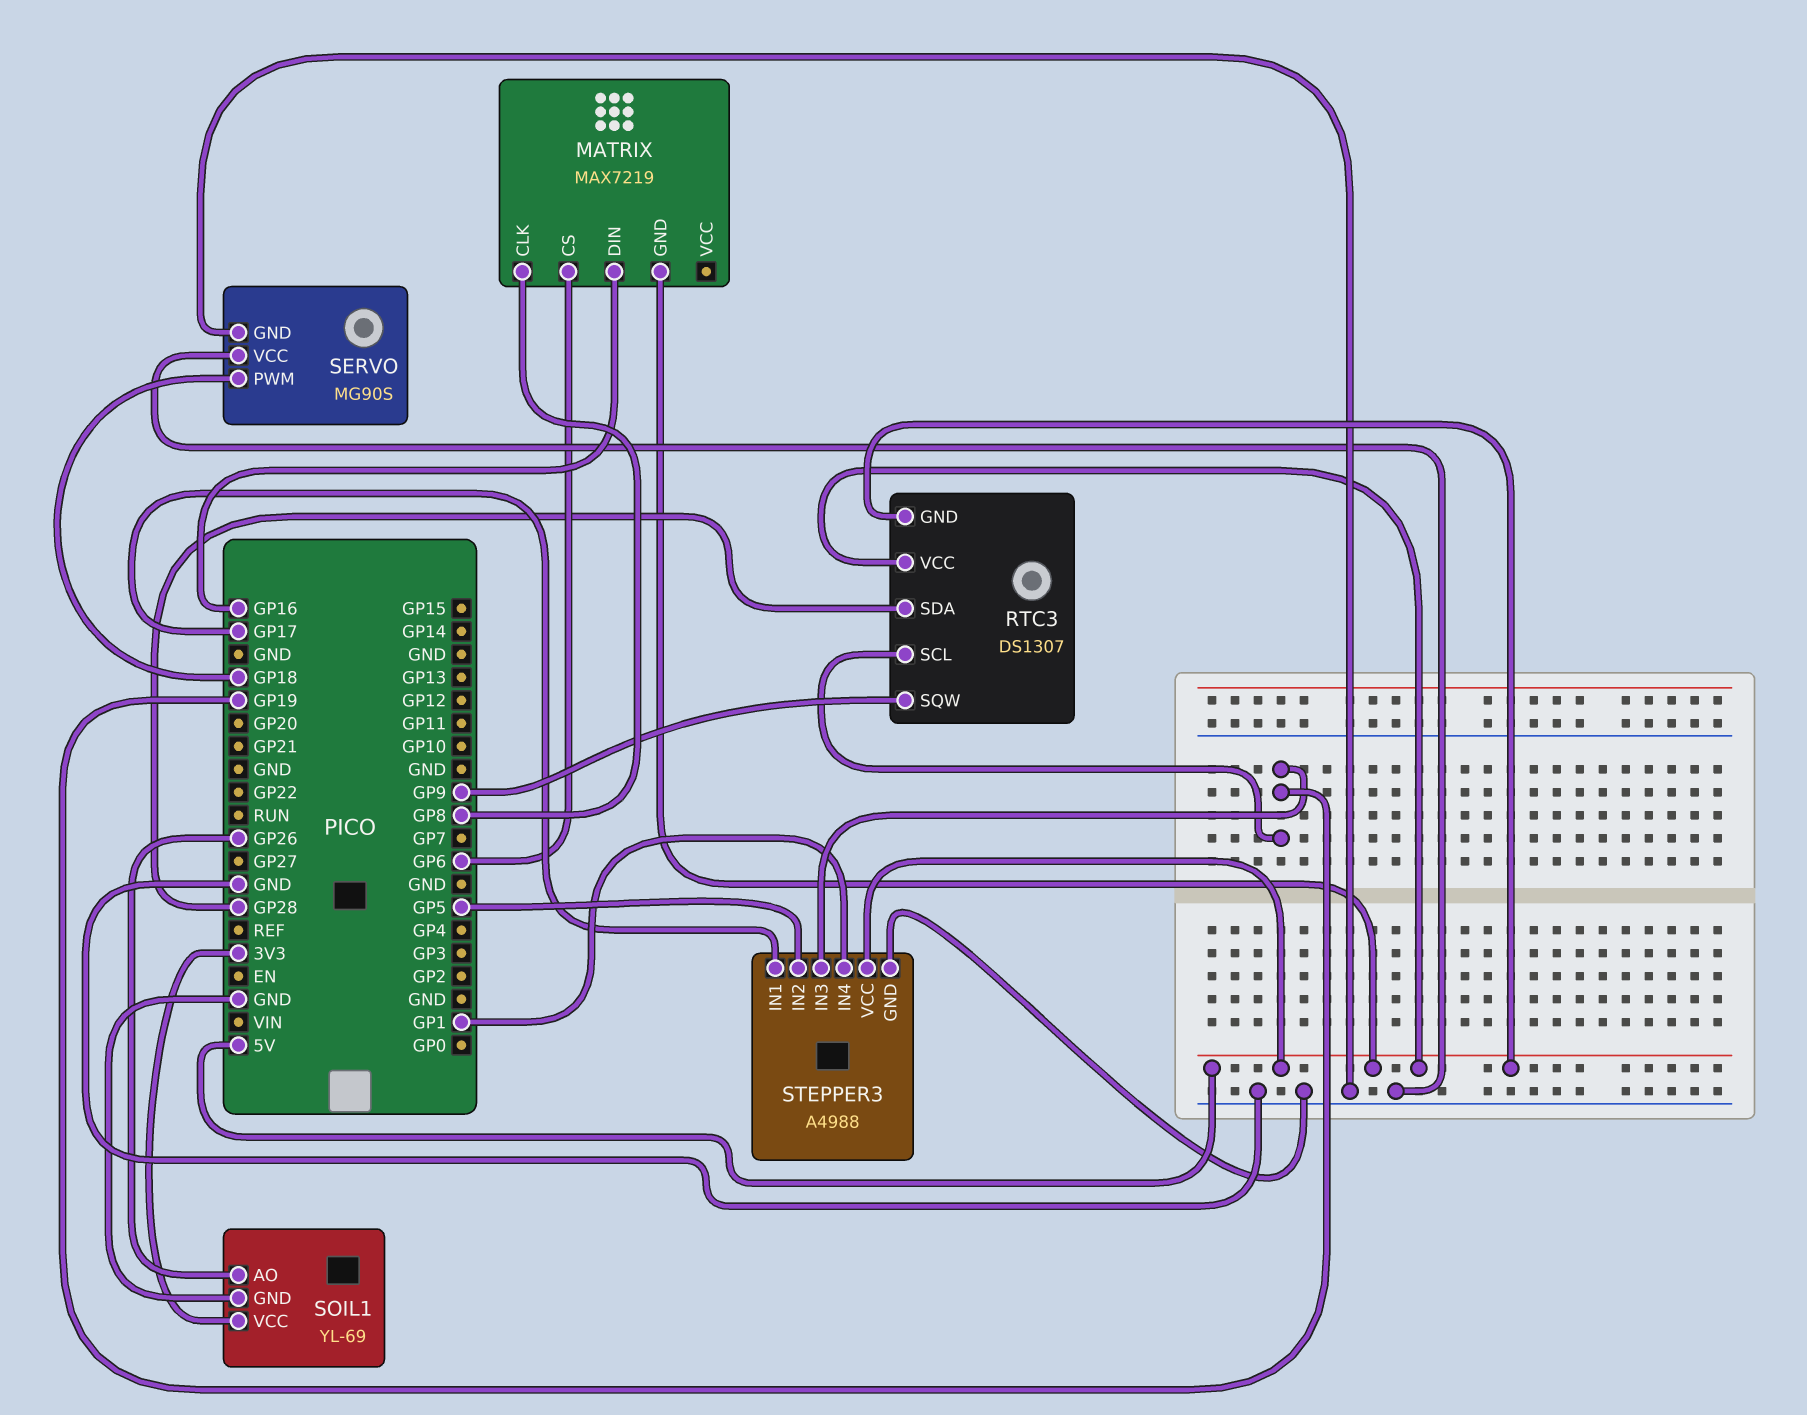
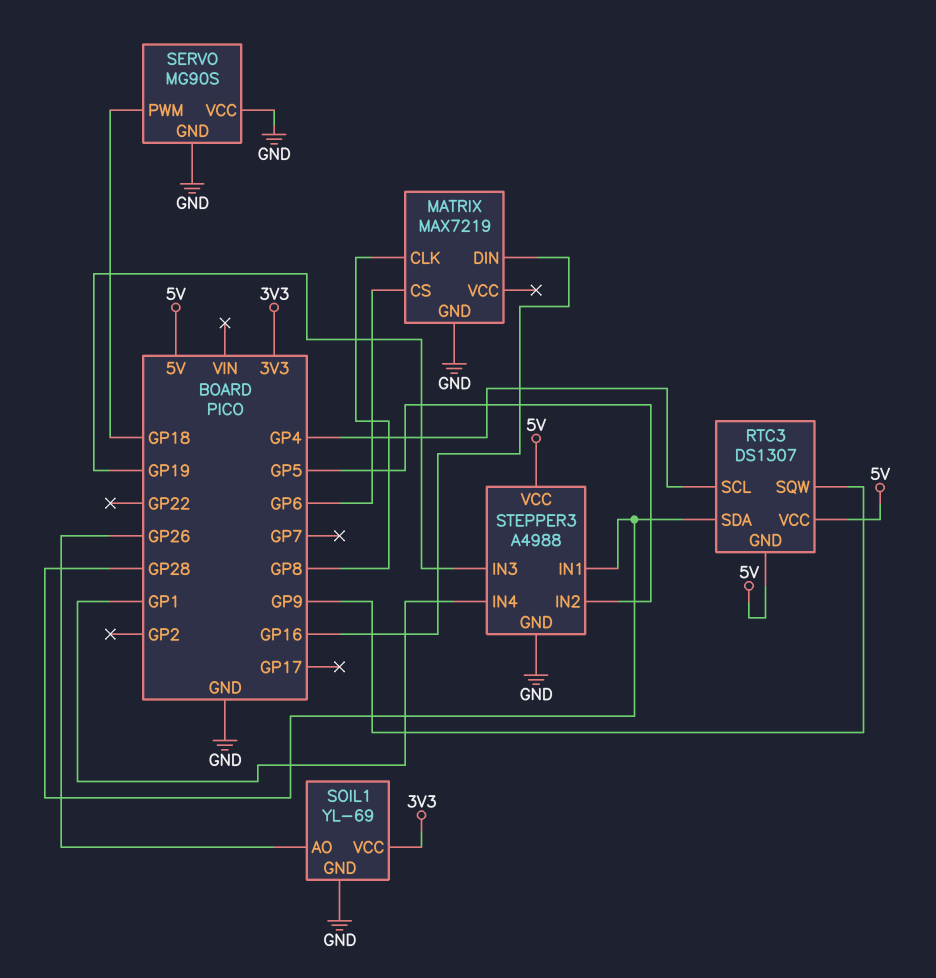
MATRIX pin GND: 5V -> GND
RTC3 pin SCL: GP19 -> GP4
STEPPER3 pin IN1: GP17 -> GP28

